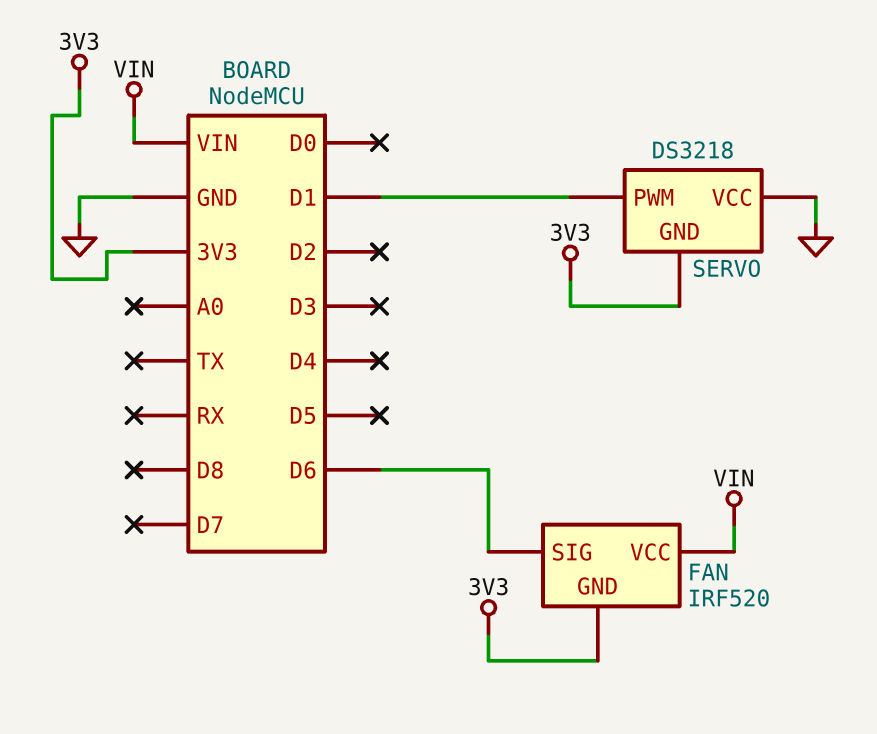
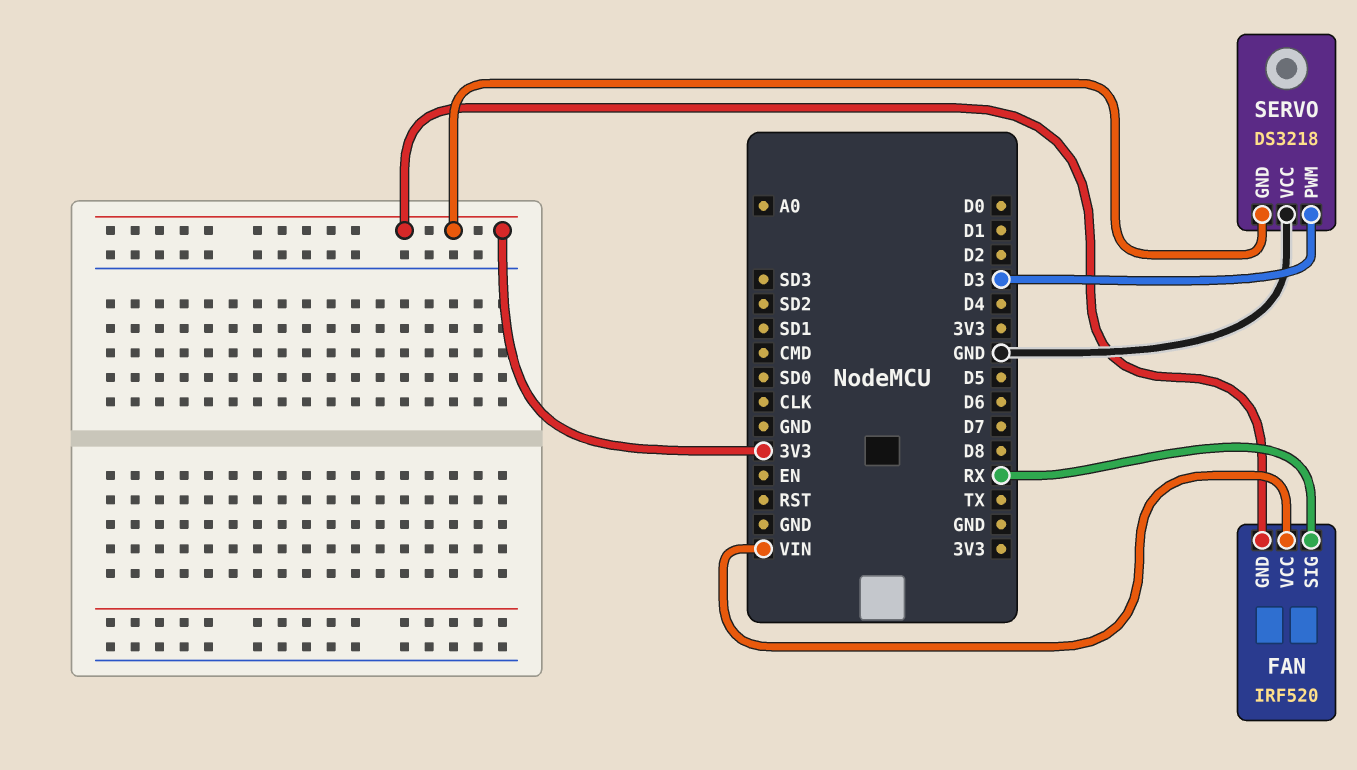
FAN pin SIG: D6 -> RX
SERVO pin PWM: D1 -> D3

